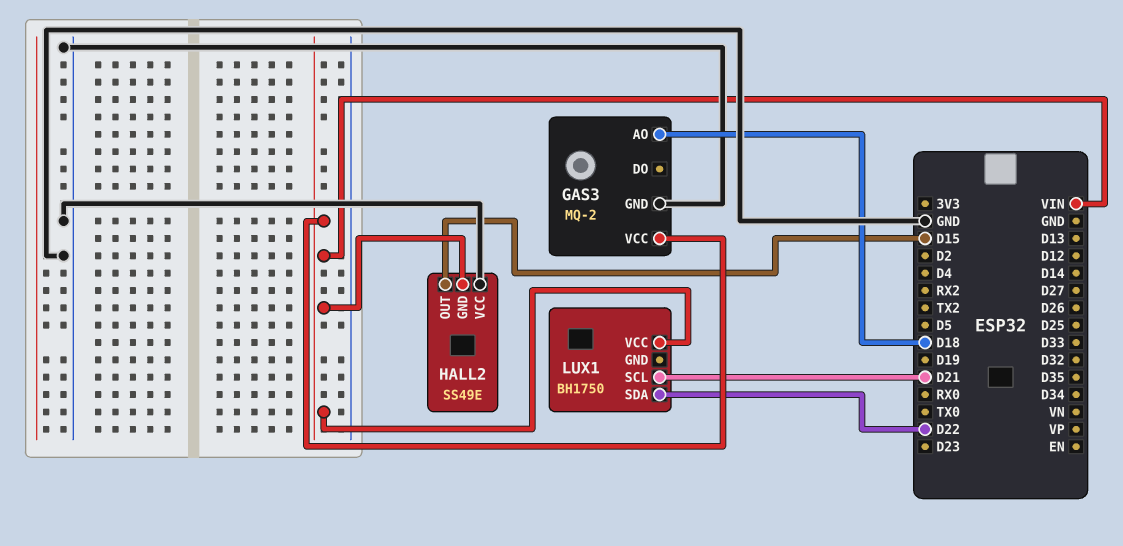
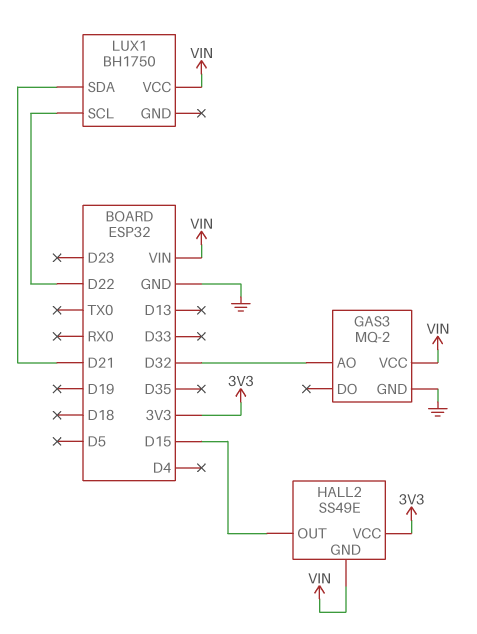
GAS3 pin AO: D18 -> D32
HALL2 pin VCC: GND -> 3V3
LUX1 pin SCL: D21 -> D22
LUX1 pin SDA: D22 -> D21

